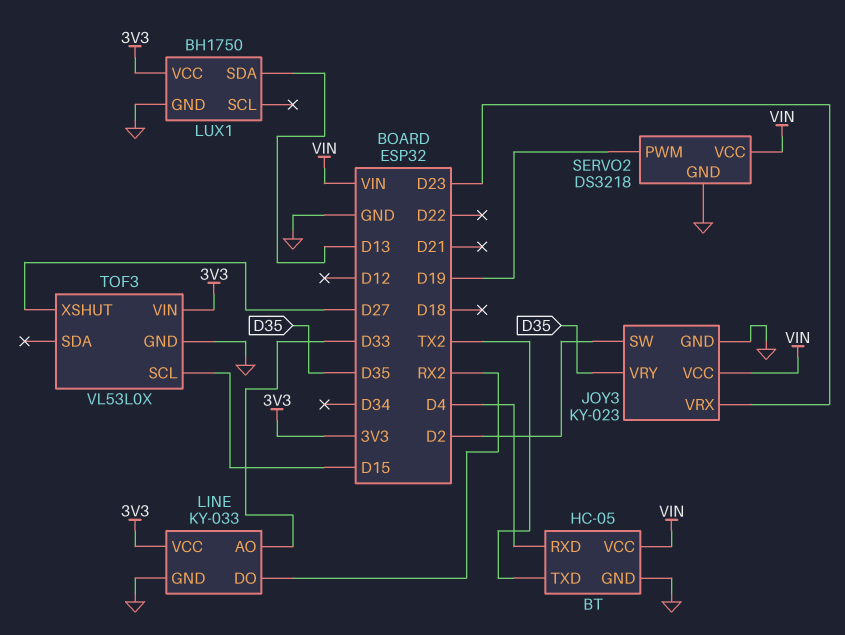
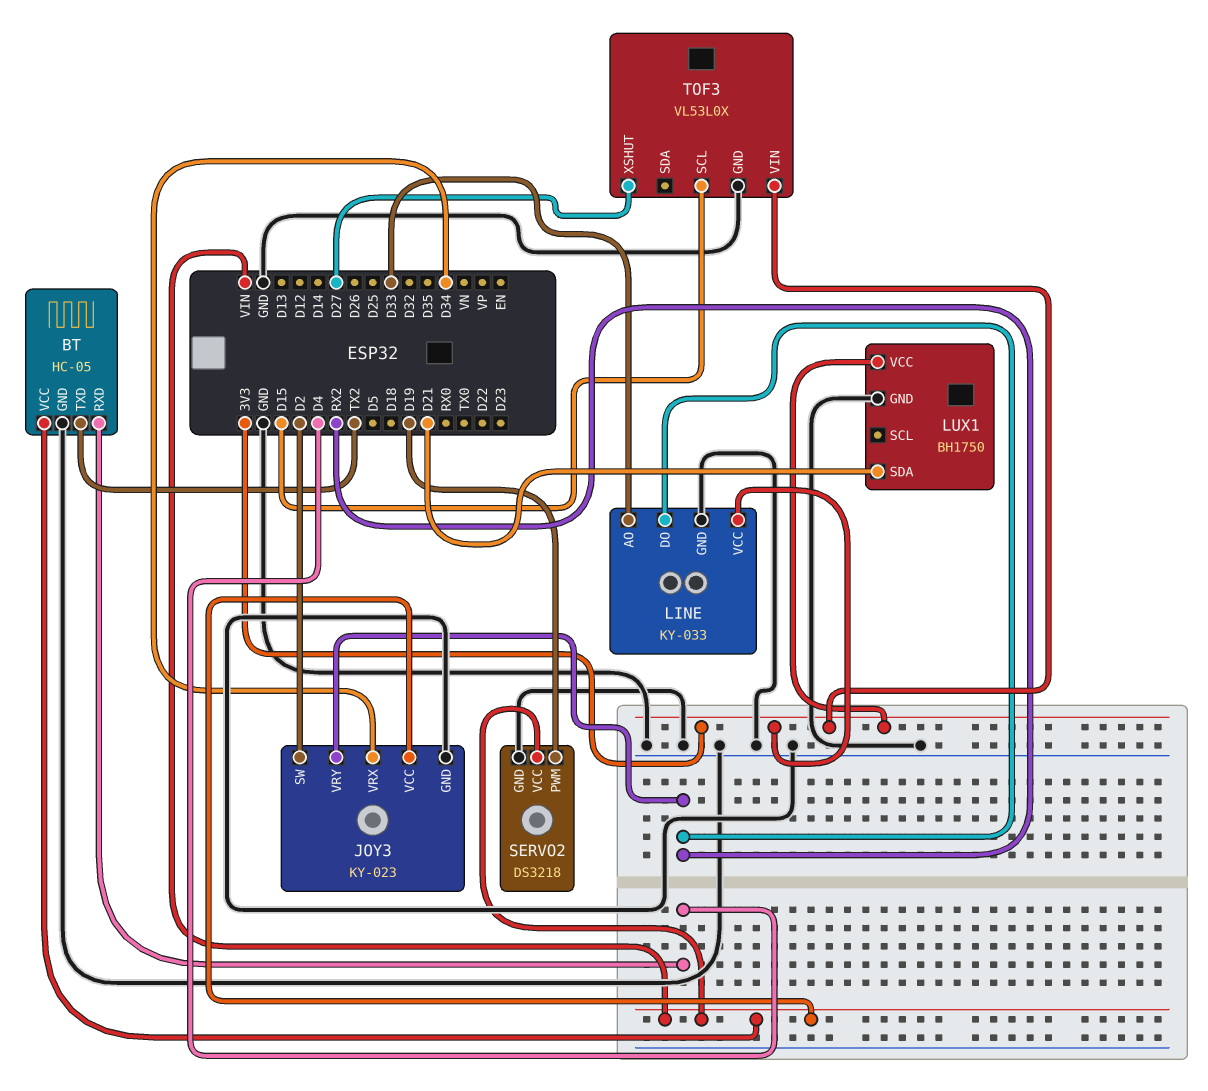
JOY3 pin VRX: D23 -> D34
JOY3 pin VRY: D35 -> RX2
LUX1 pin SDA: D13 -> D21

